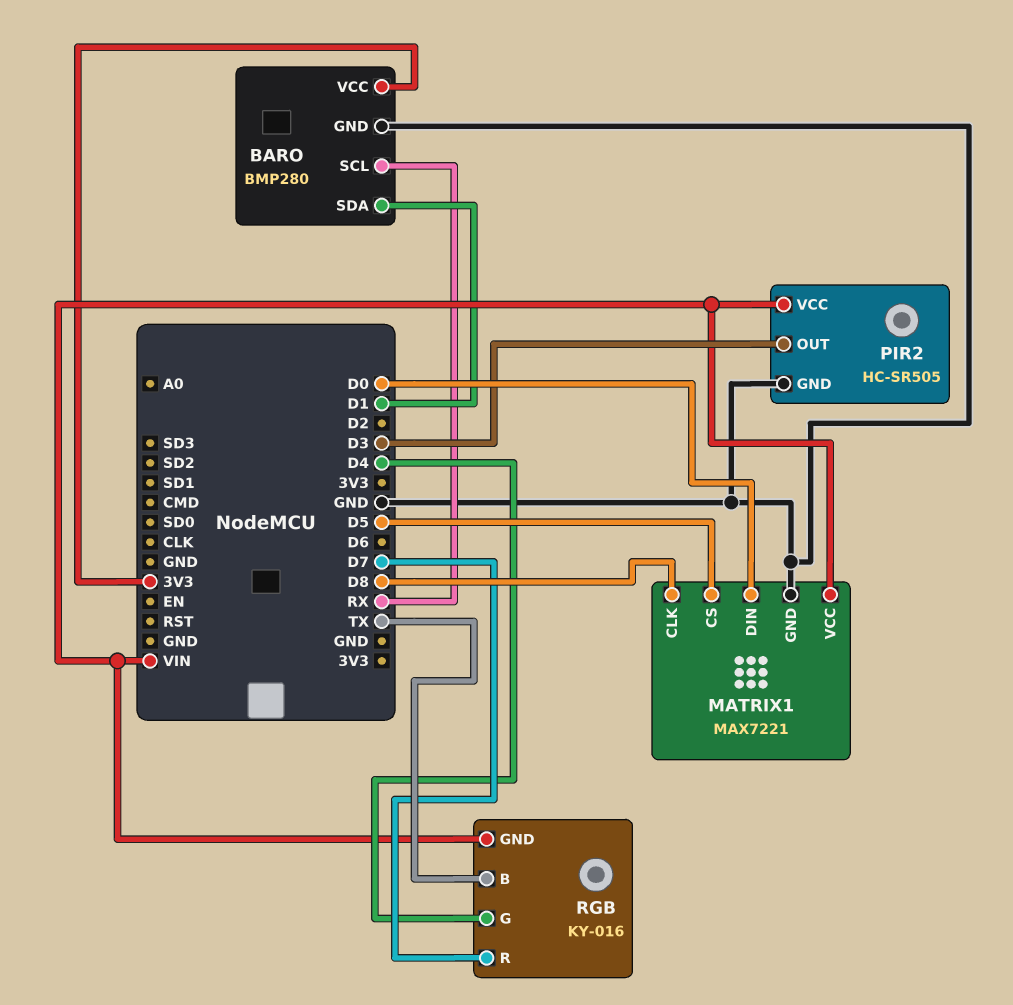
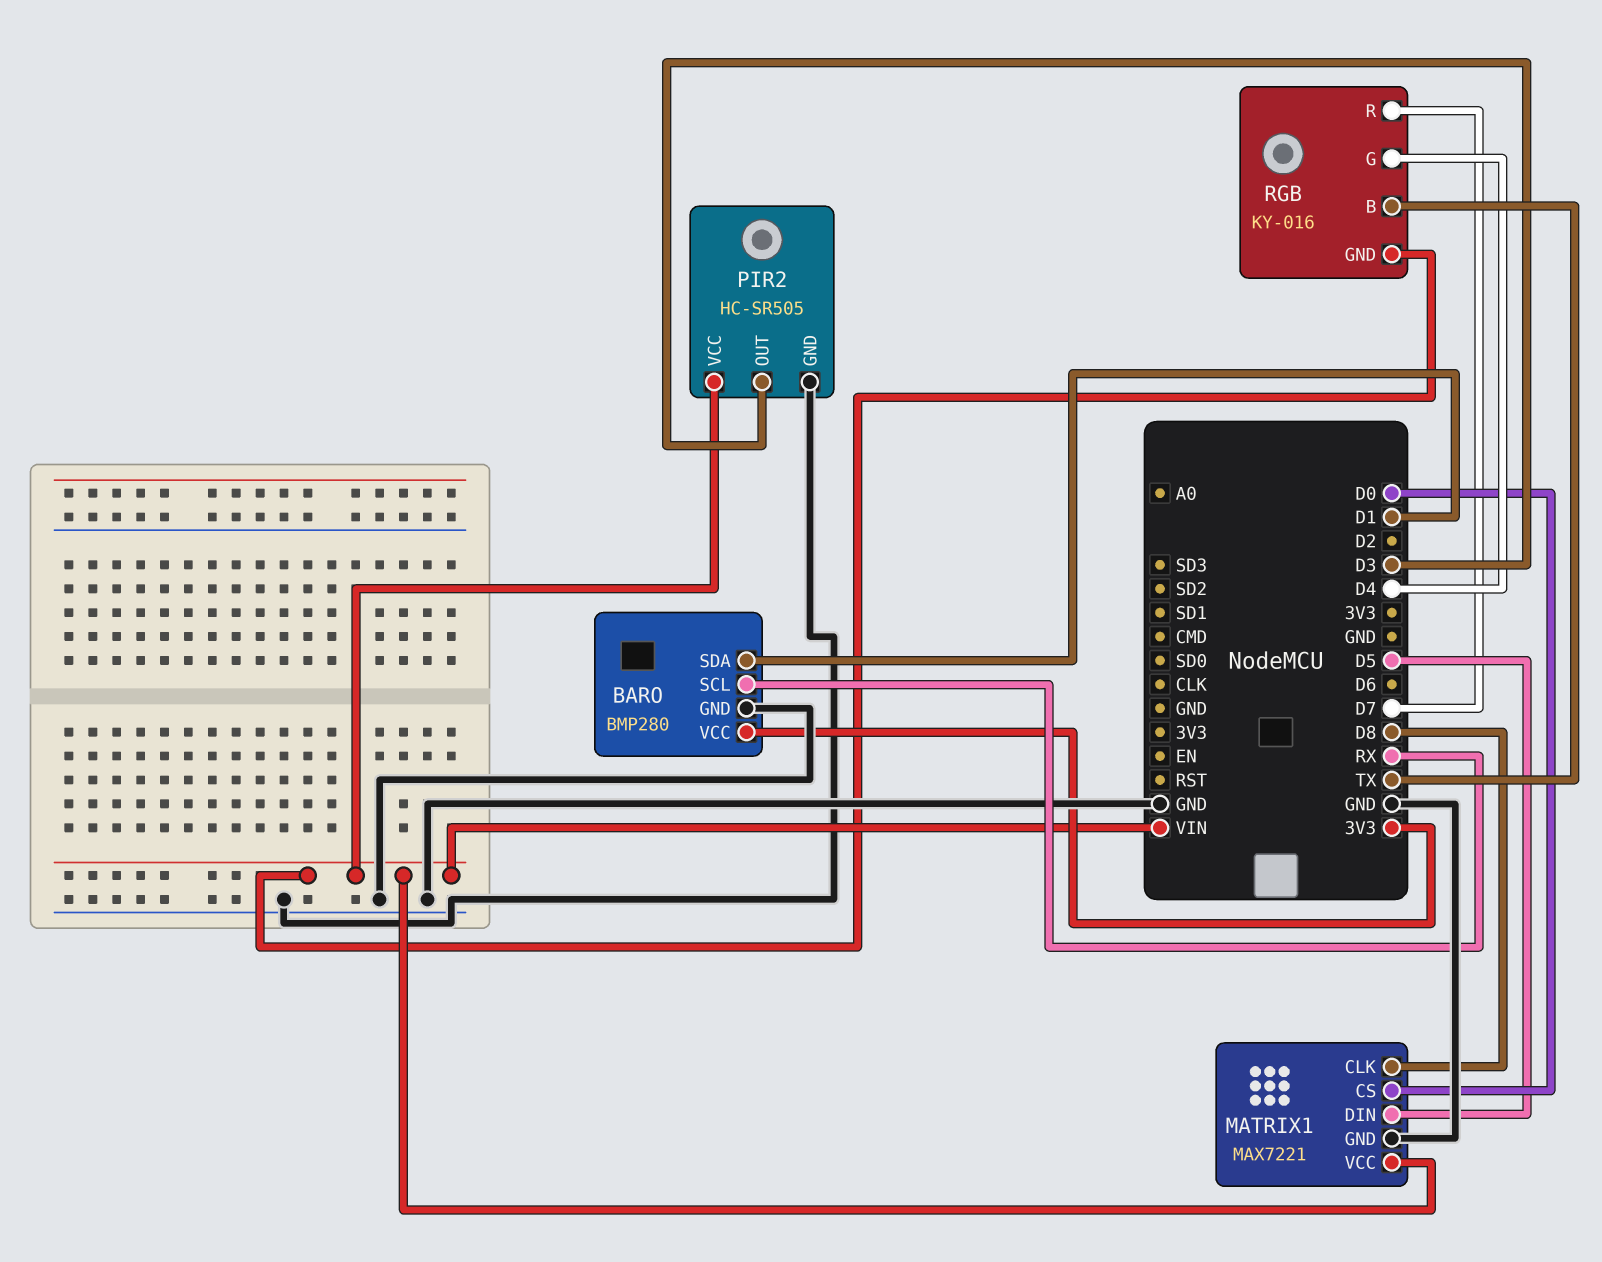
MATRIX1 pin CS: D5 -> D0
MATRIX1 pin DIN: D0 -> D5

